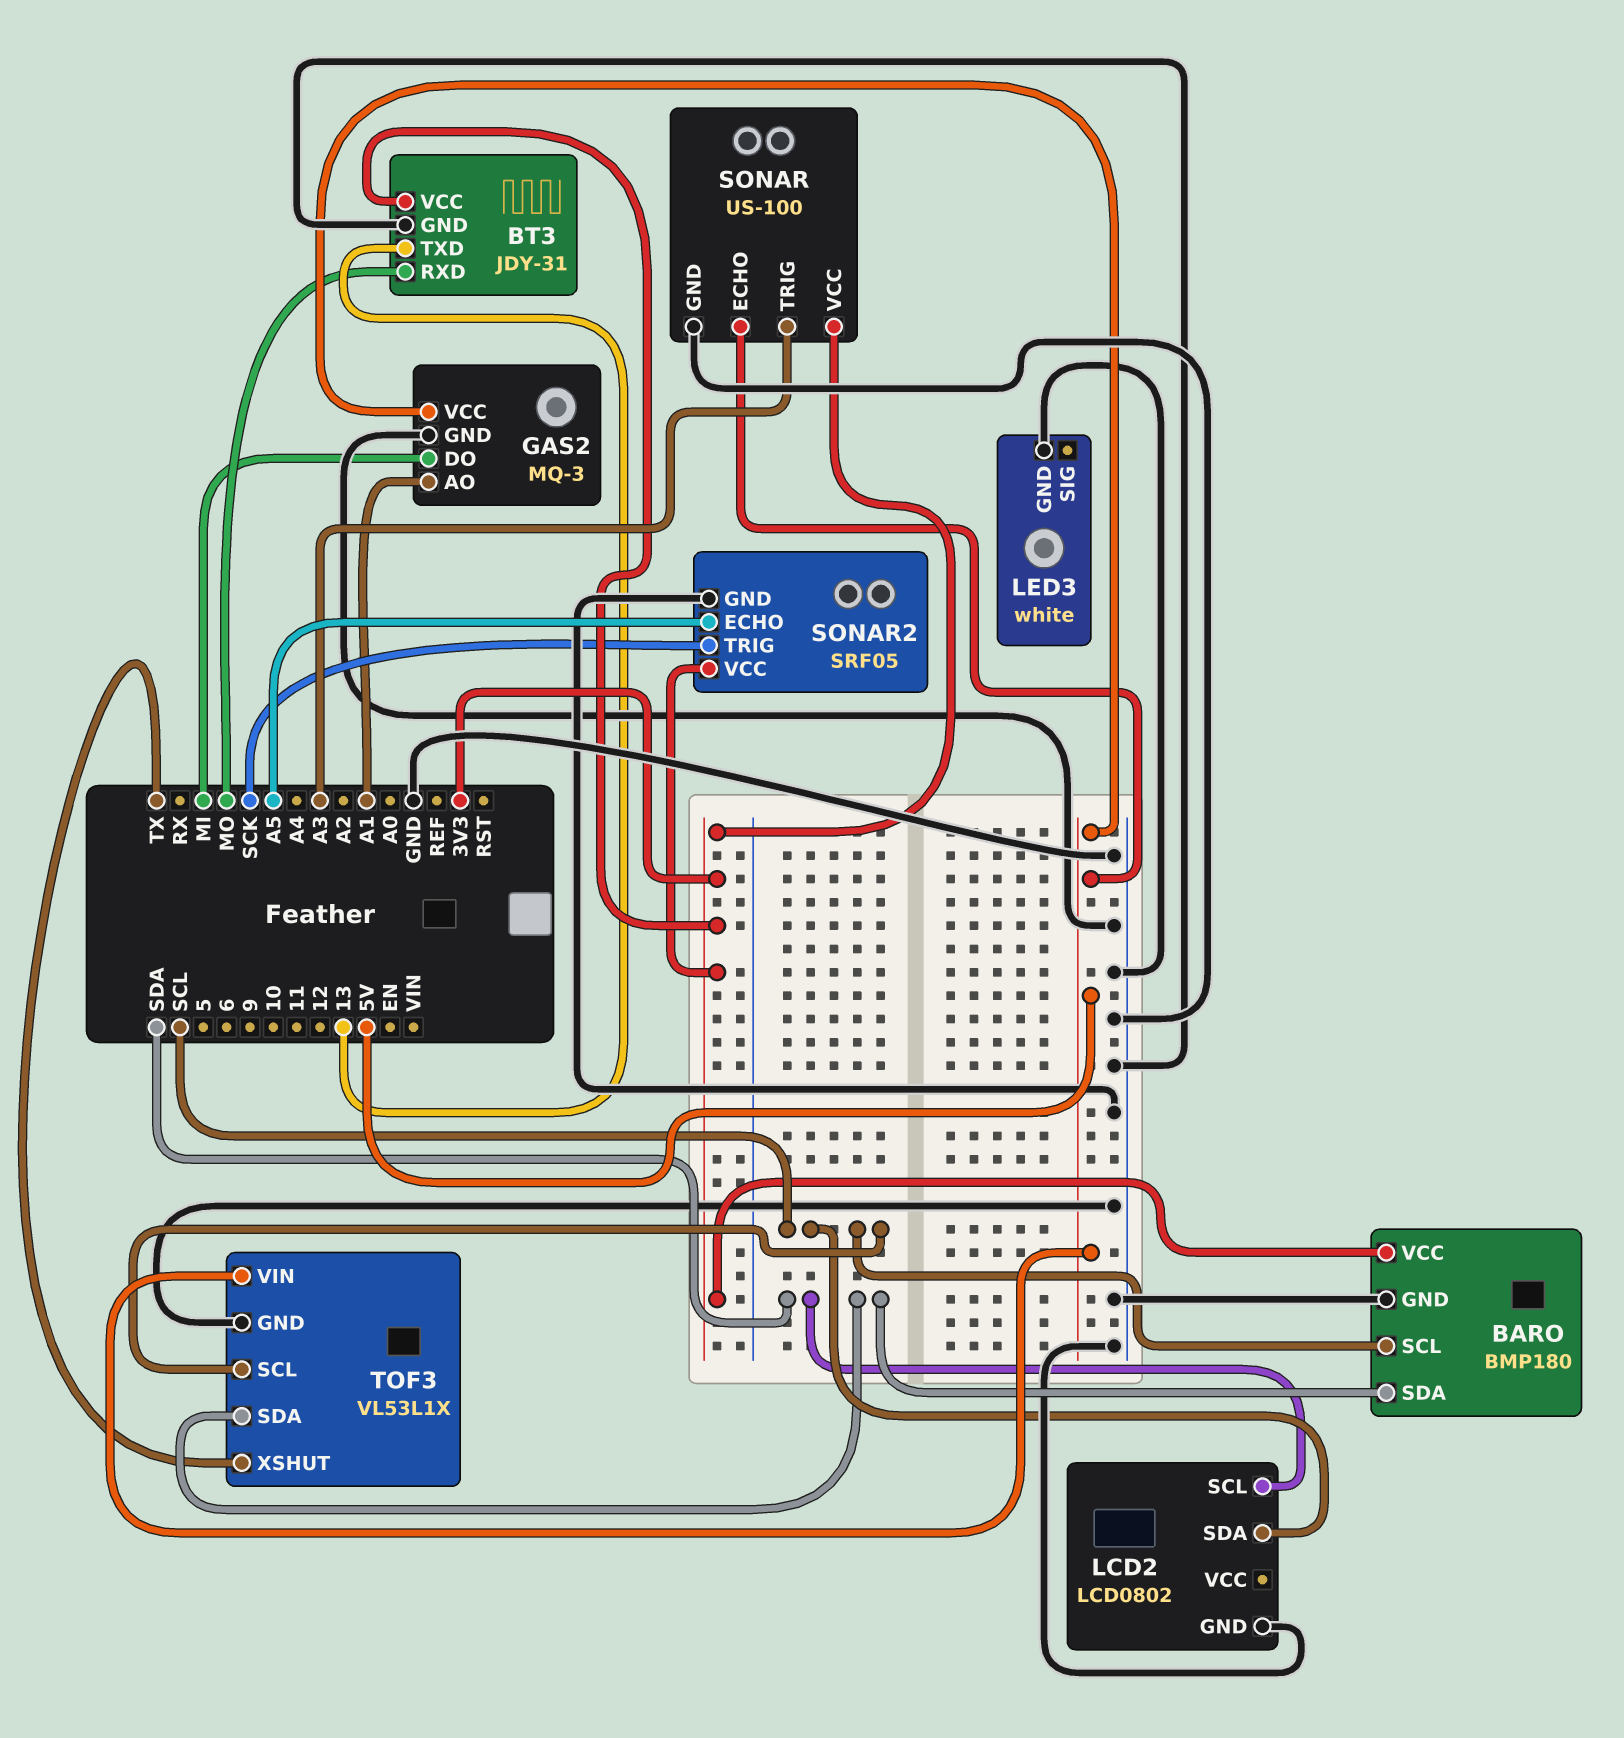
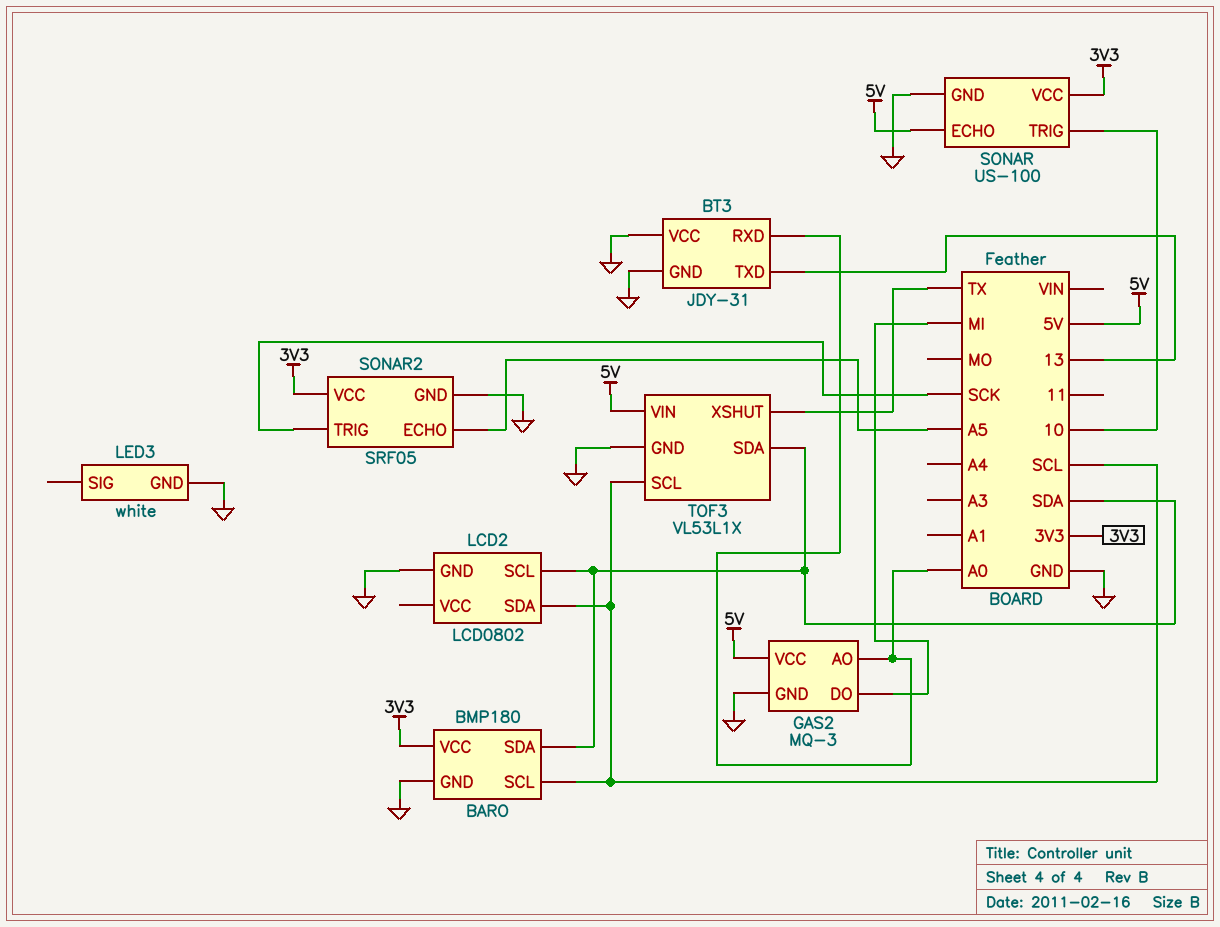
BT3 pin RXD: MO -> A0
BT3 pin VCC: 3V3 -> GND
GAS2 pin AO: A1 -> A0
SONAR pin TRIG: A3 -> 10

